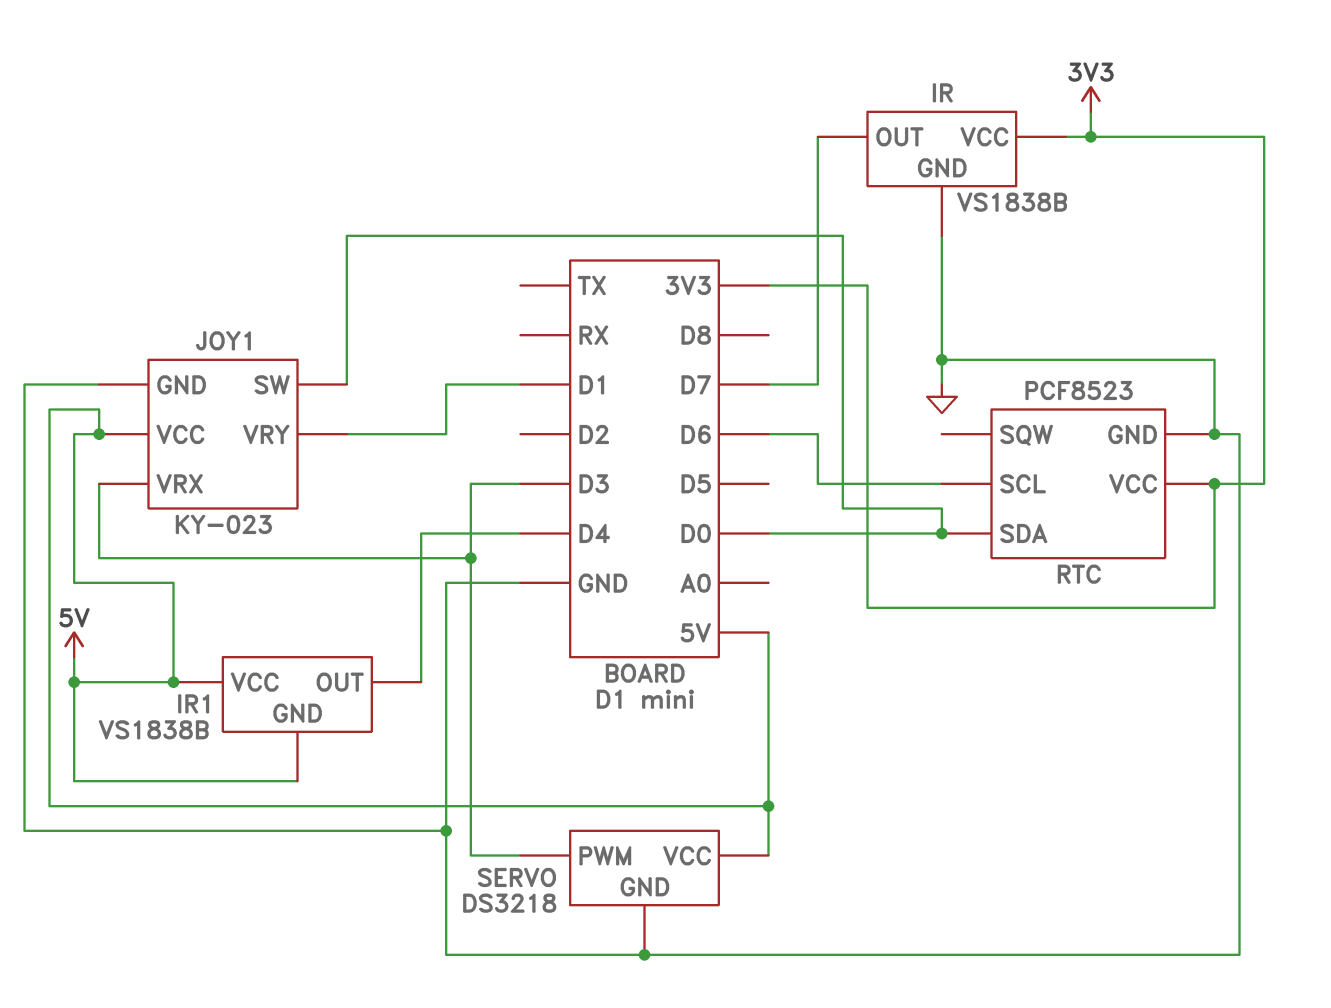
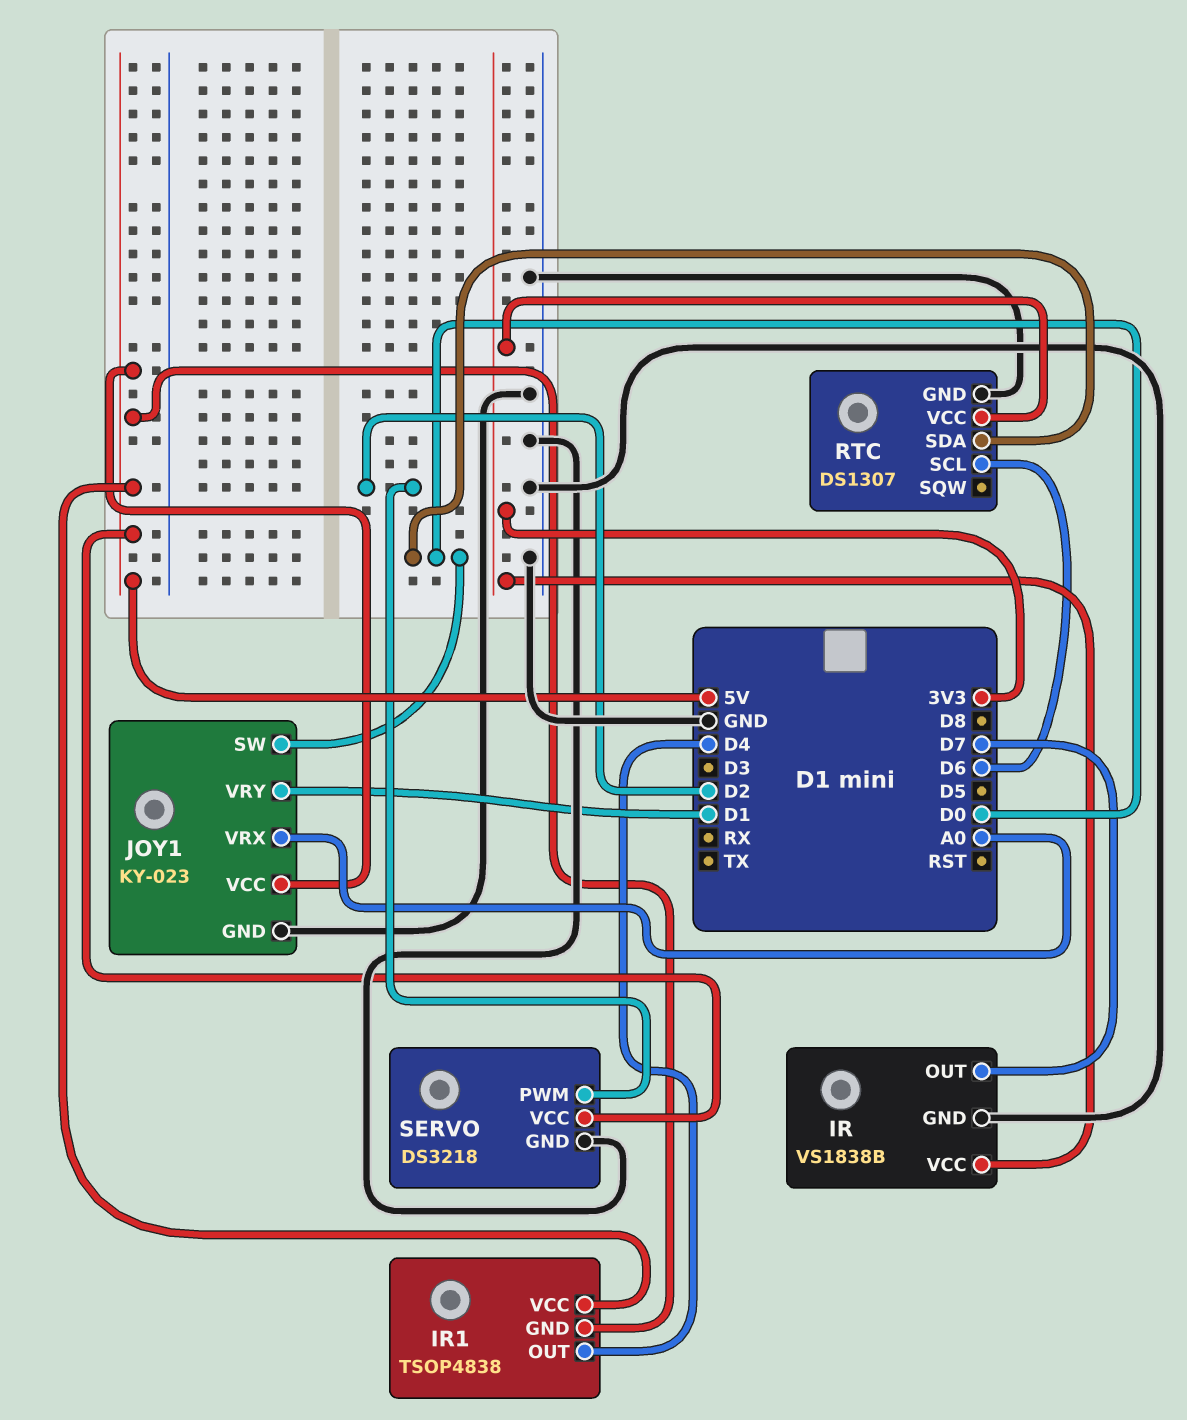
IR1: VS1838B -> TSOP4838
JOY1 pin VRX: D3 -> A0
RTC: PCF8523 -> DS1307
SERVO pin PWM: D3 -> D2

